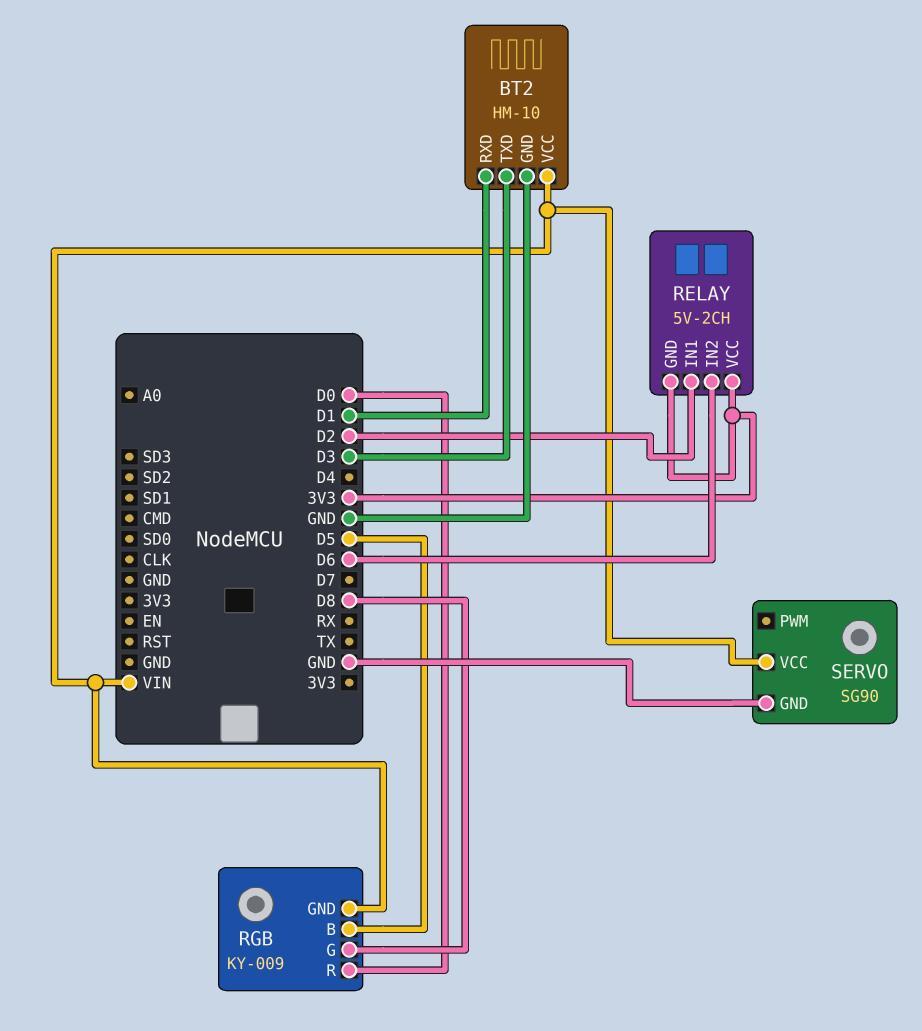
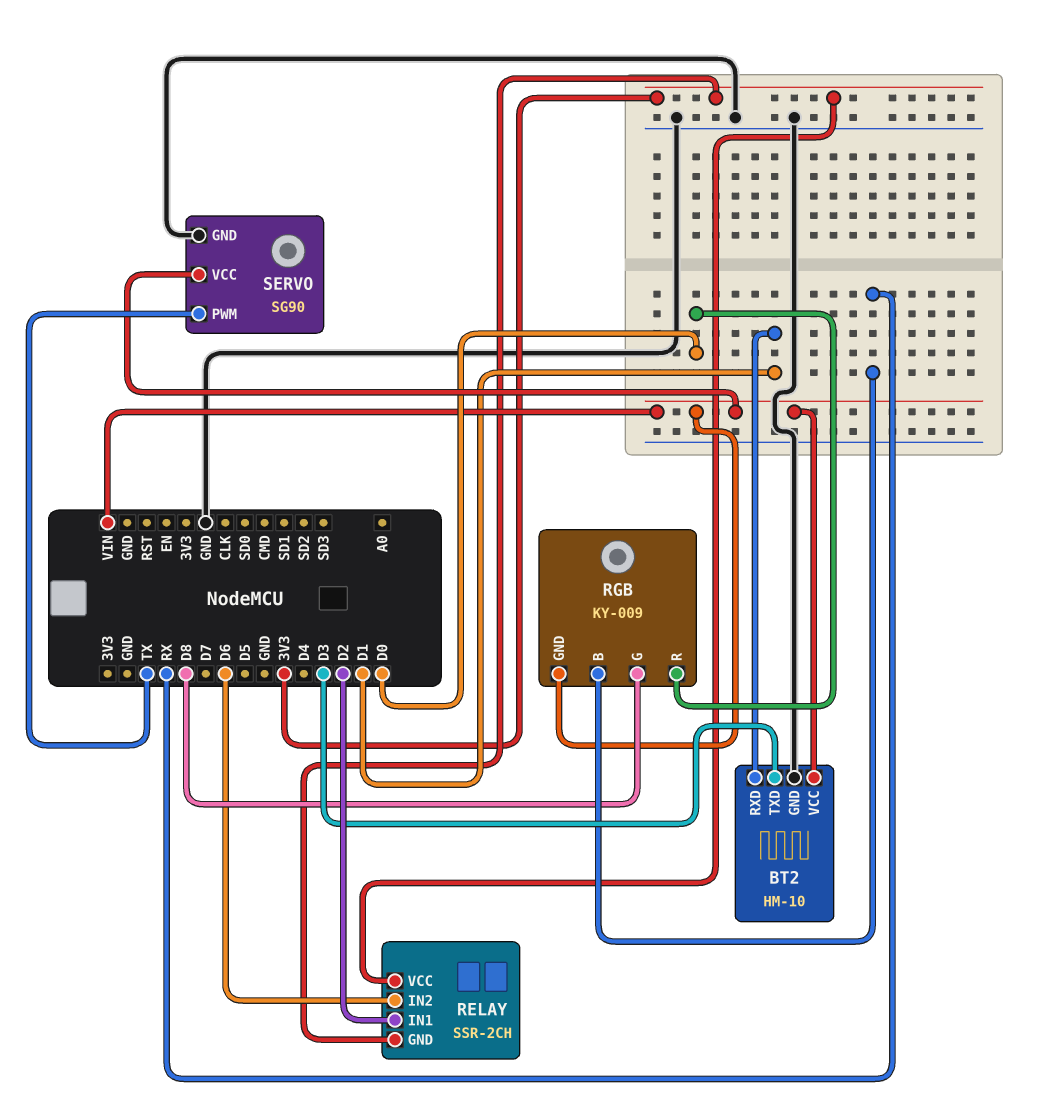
RELAY: 5V-2CH -> SSR-2CH
RGB pin B: D5 -> RX
SERVO pin PWM: none -> TX

